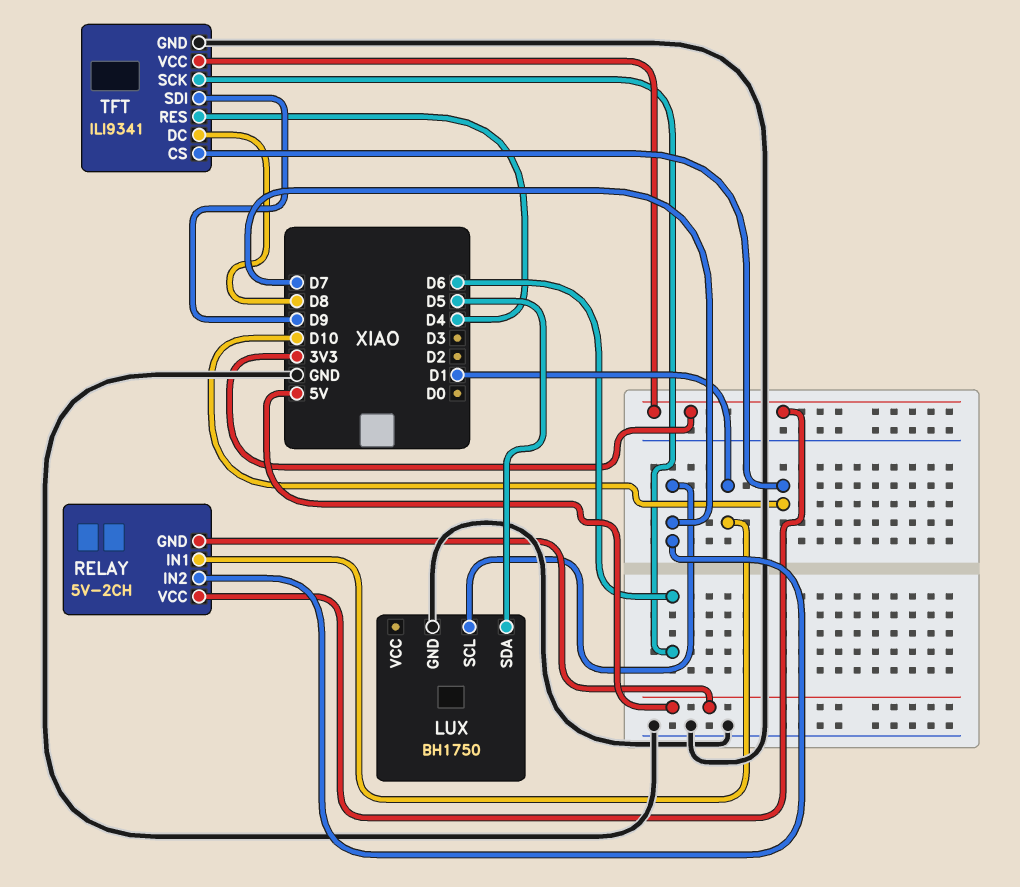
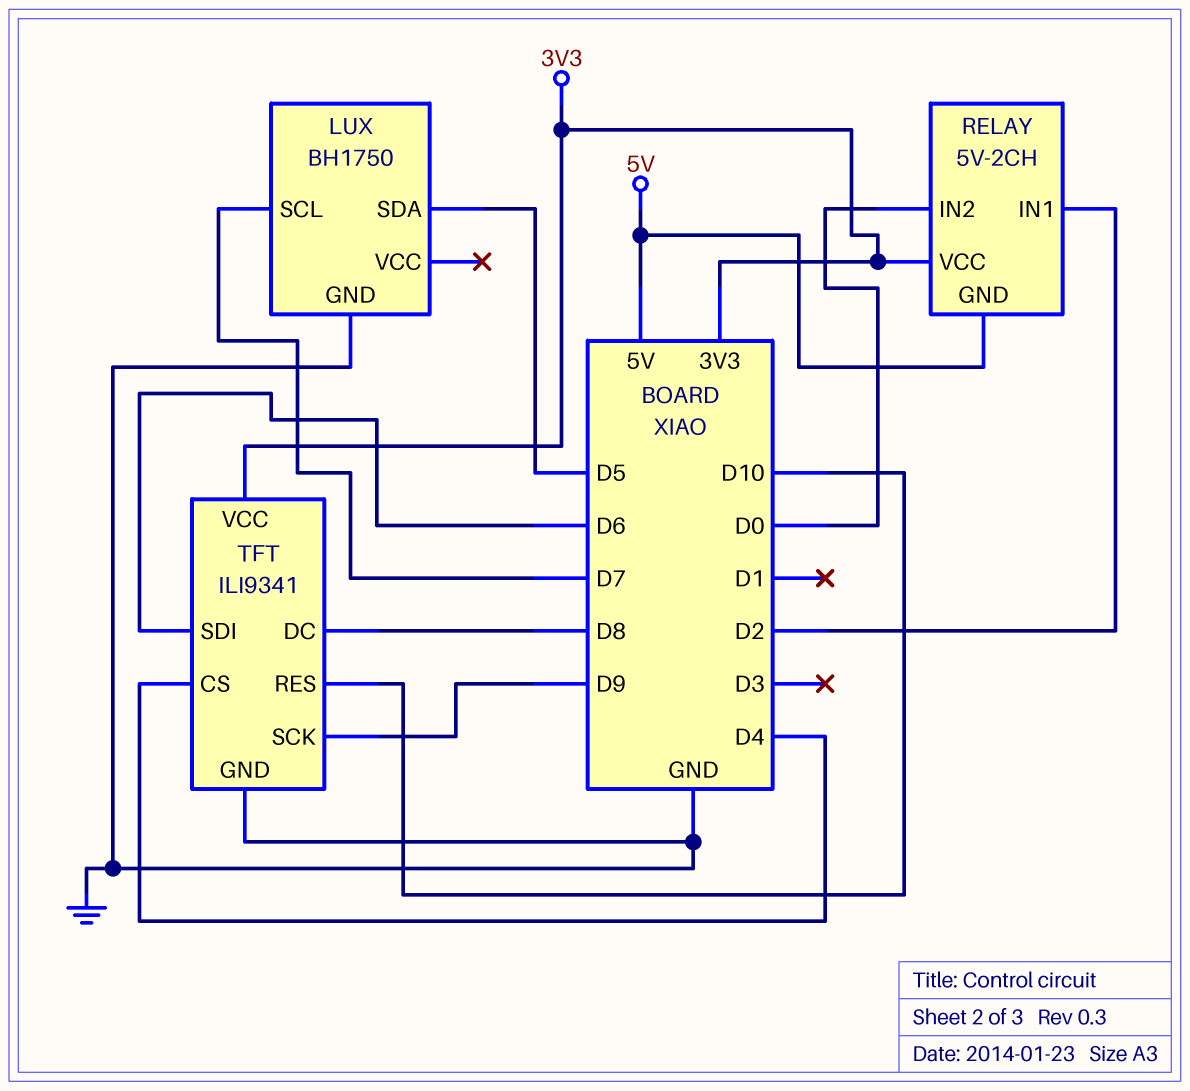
RELAY pin IN1: D1 -> D2
RELAY pin IN2: D7 -> D0
TFT pin CS: D10 -> D4
TFT pin RES: D4 -> D10
TFT pin SCK: D6 -> D9
TFT pin SDI: D9 -> D6

